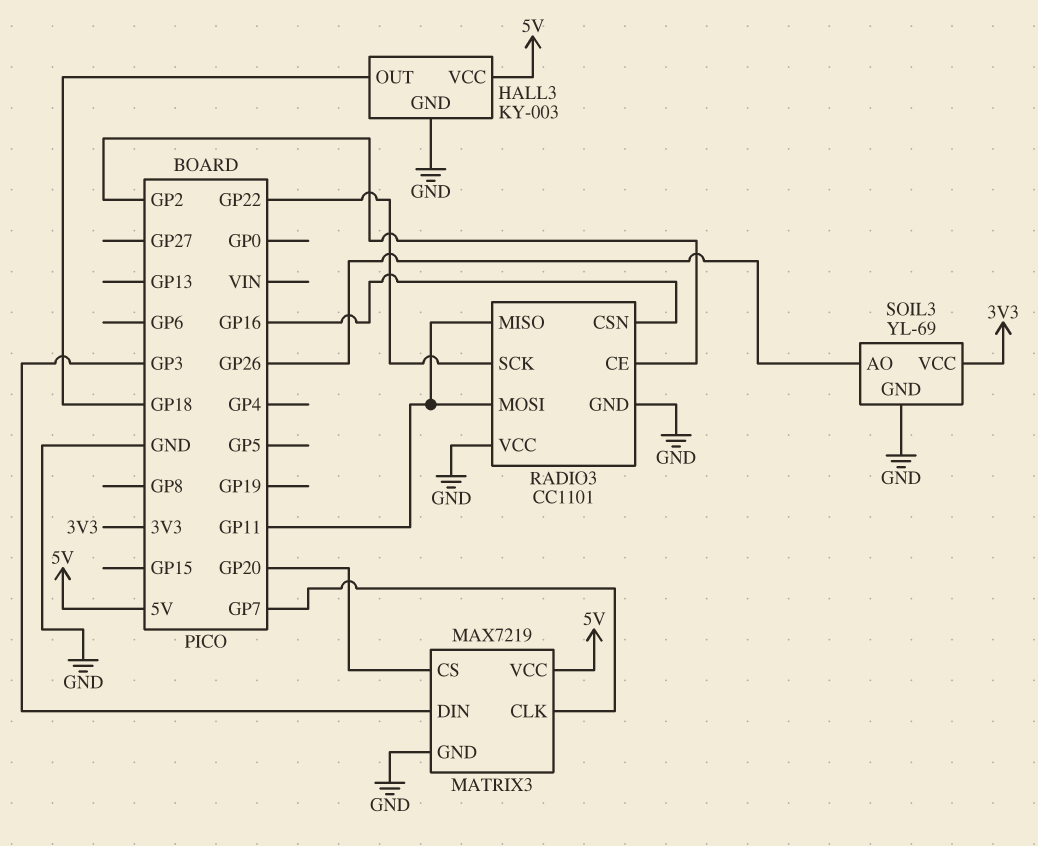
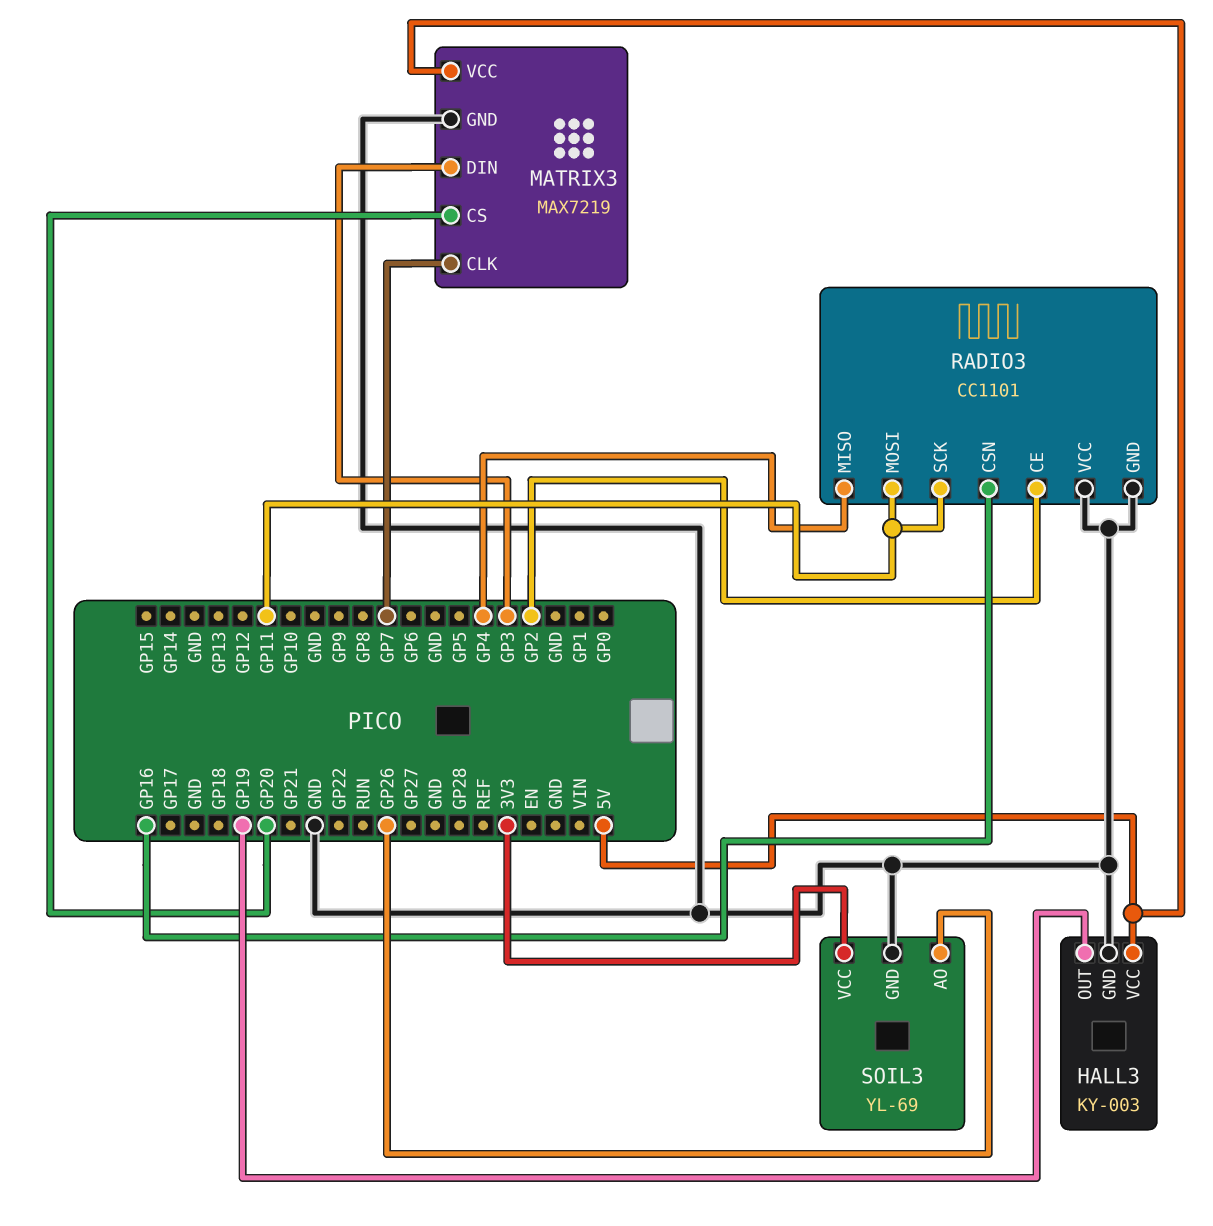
HALL3 pin OUT: GP18 -> GP19
RADIO3 pin MISO: GP11 -> GP4
RADIO3 pin SCK: GP22 -> GP11

